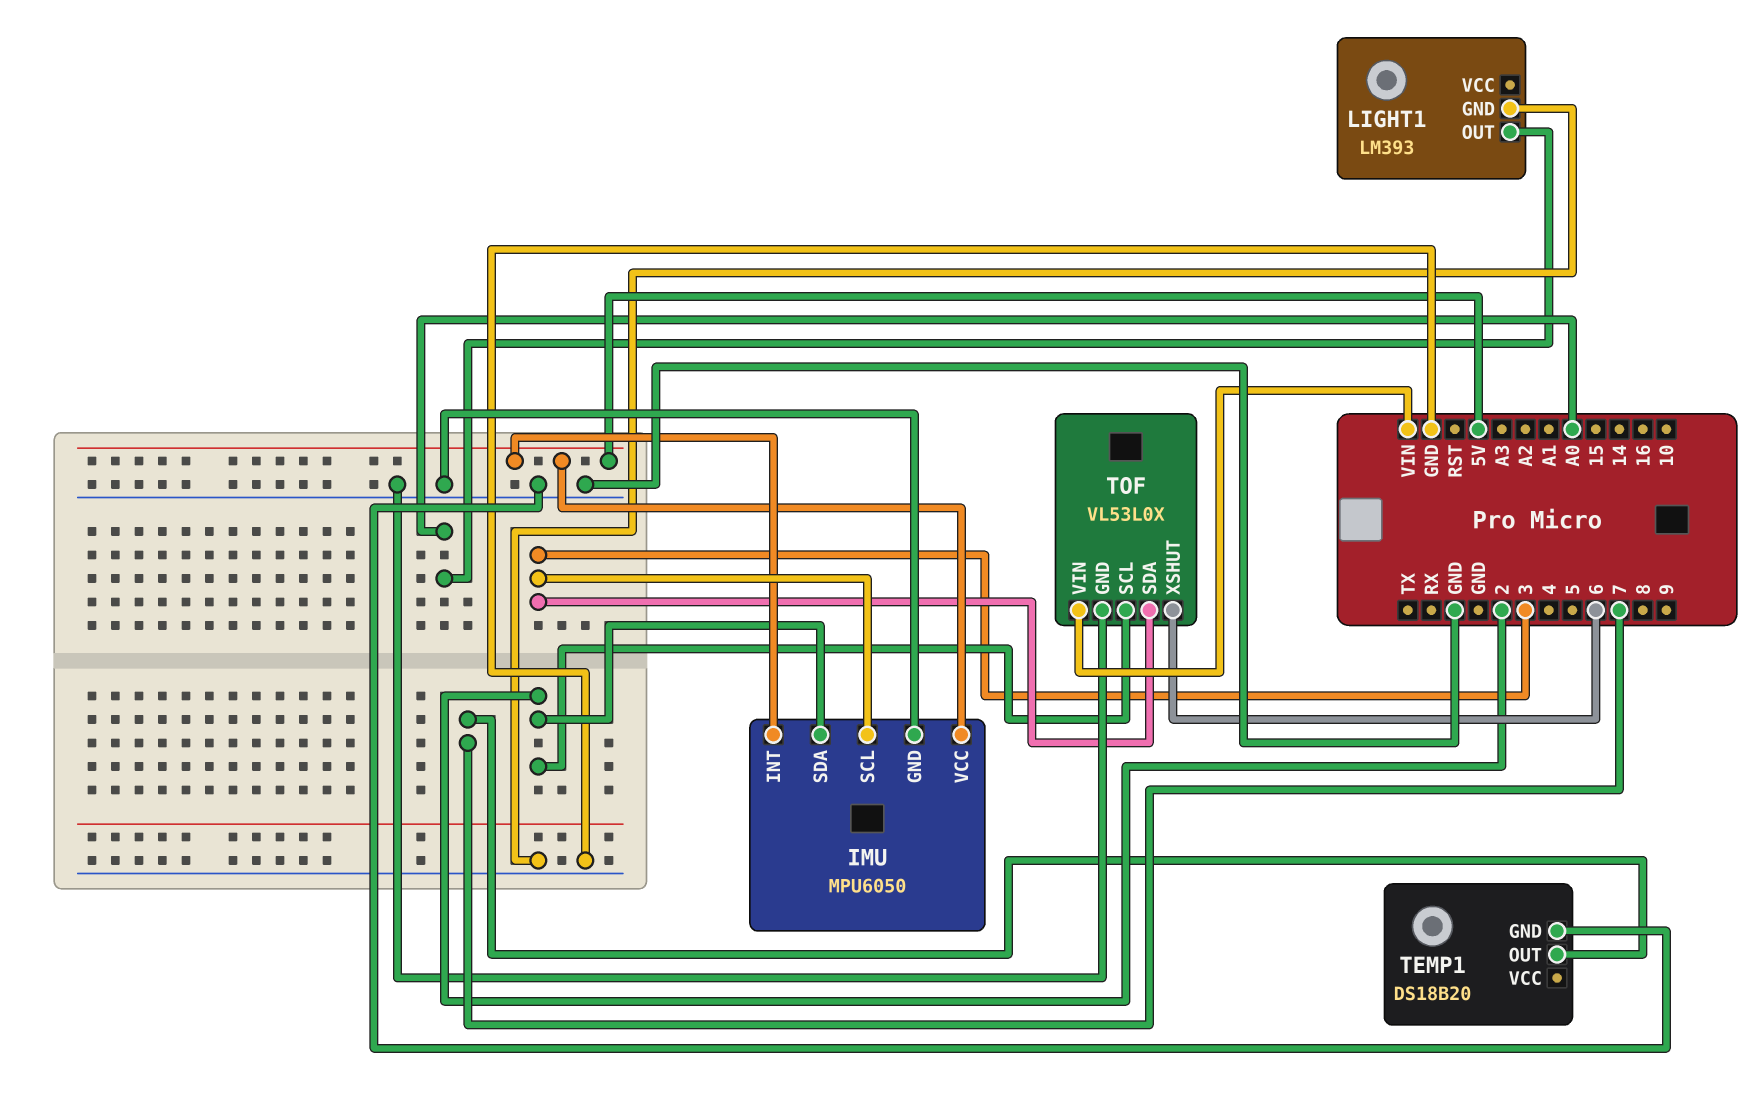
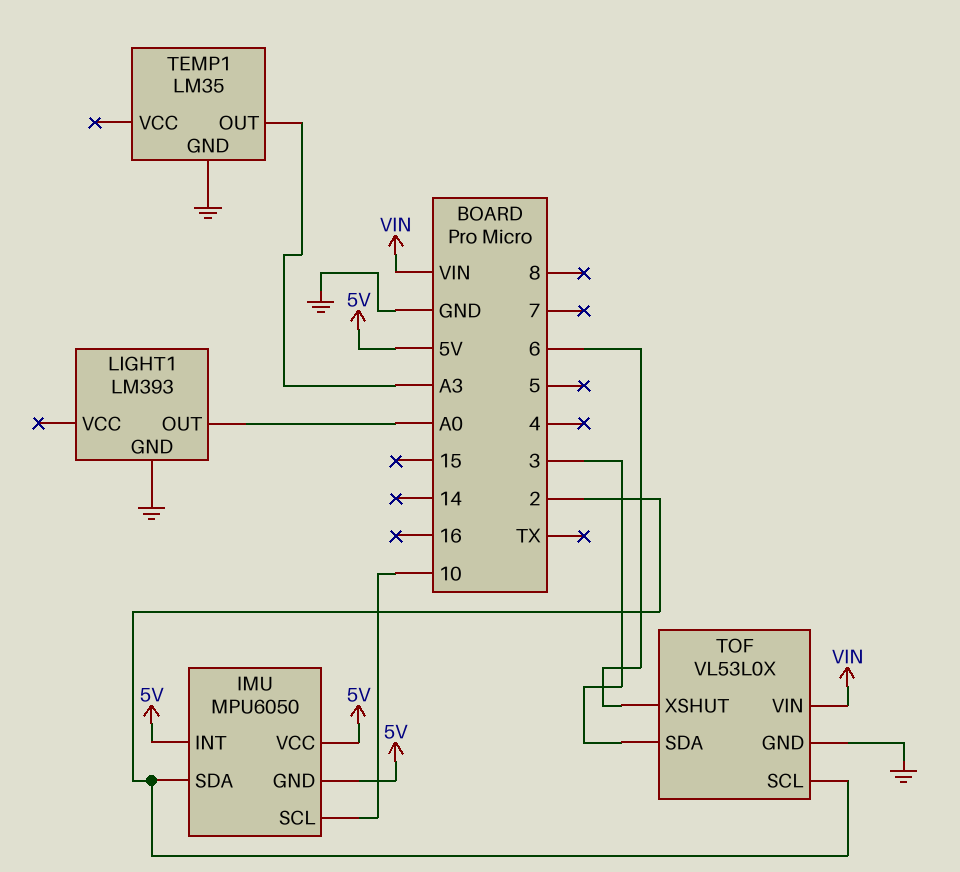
IMU pin GND: GND -> 5V
IMU pin SCL: 3 -> 10
TEMP1: DS18B20 -> LM35
TEMP1 pin OUT: 7 -> A3

